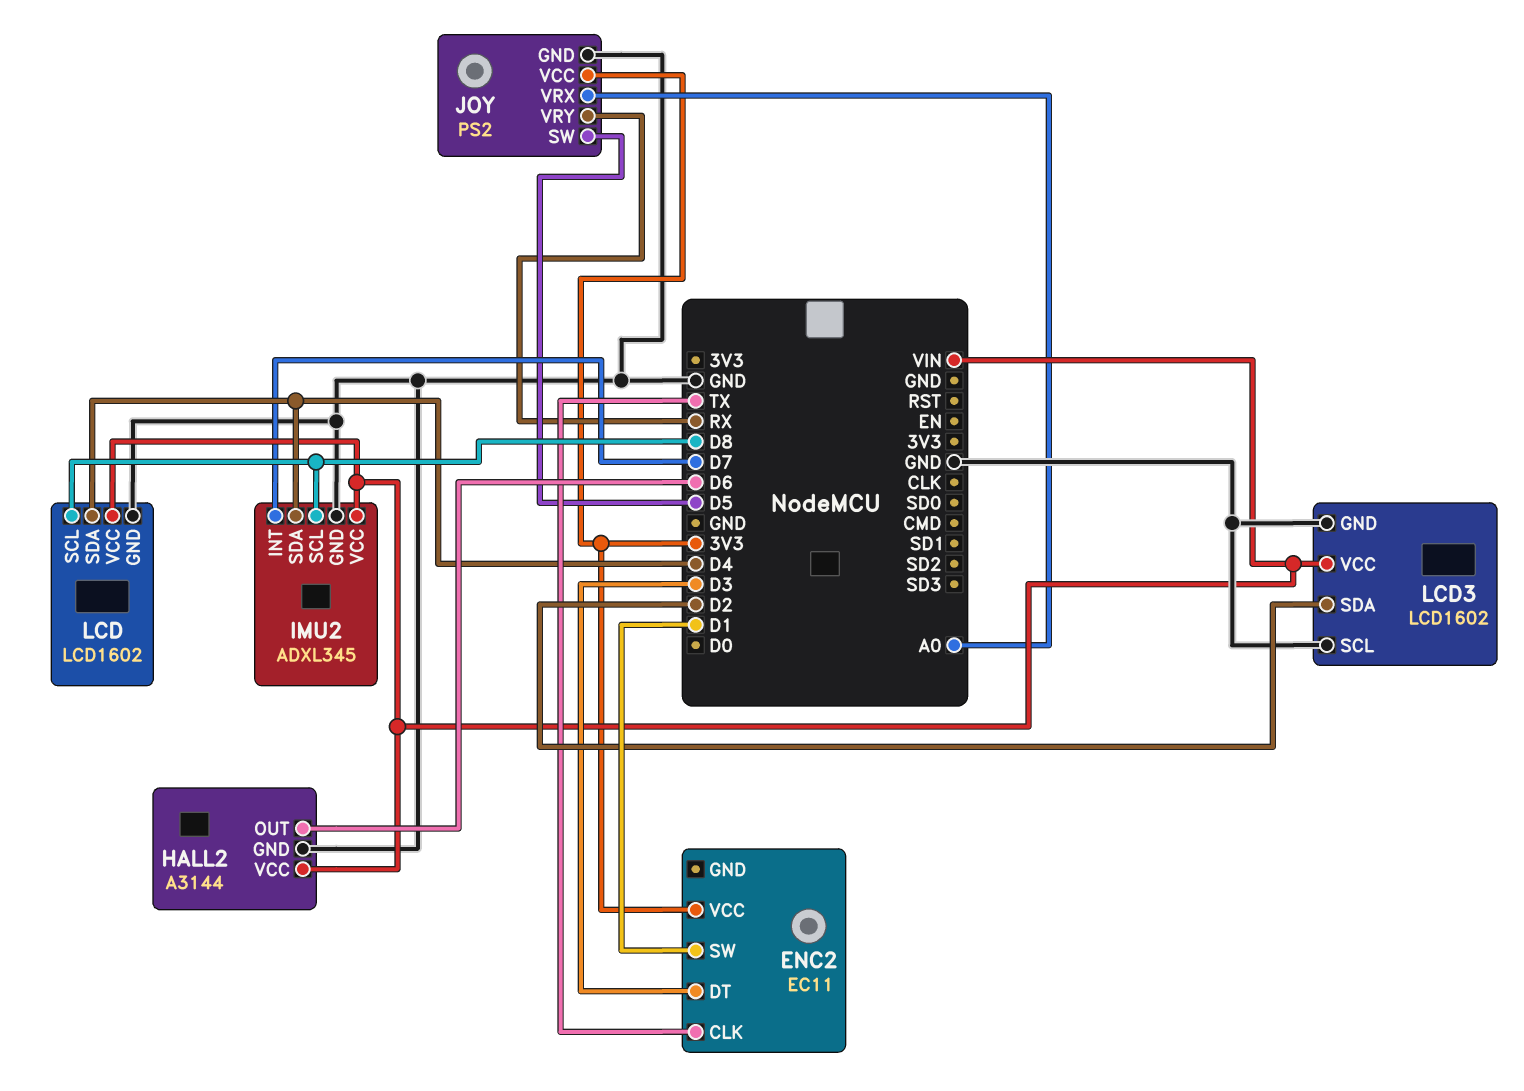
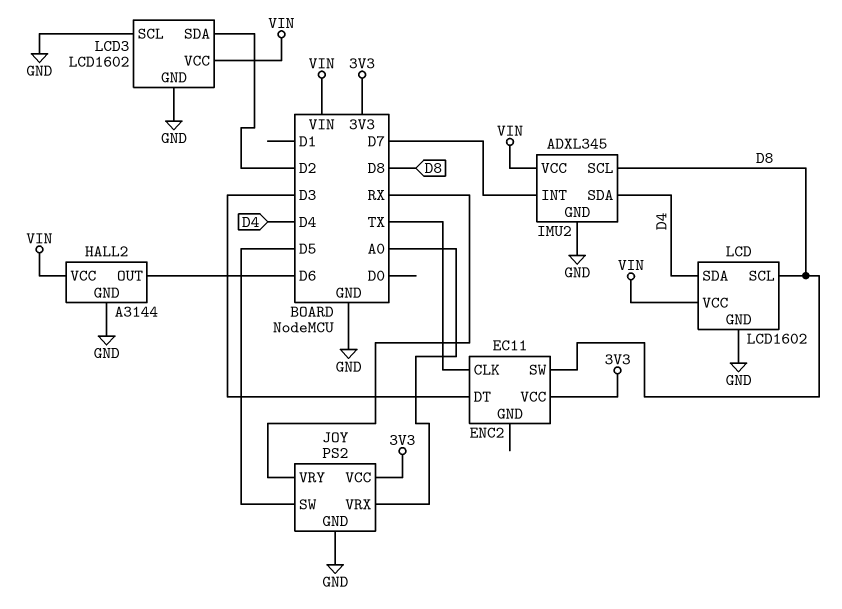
ENC2 pin SW: D1 -> D8

